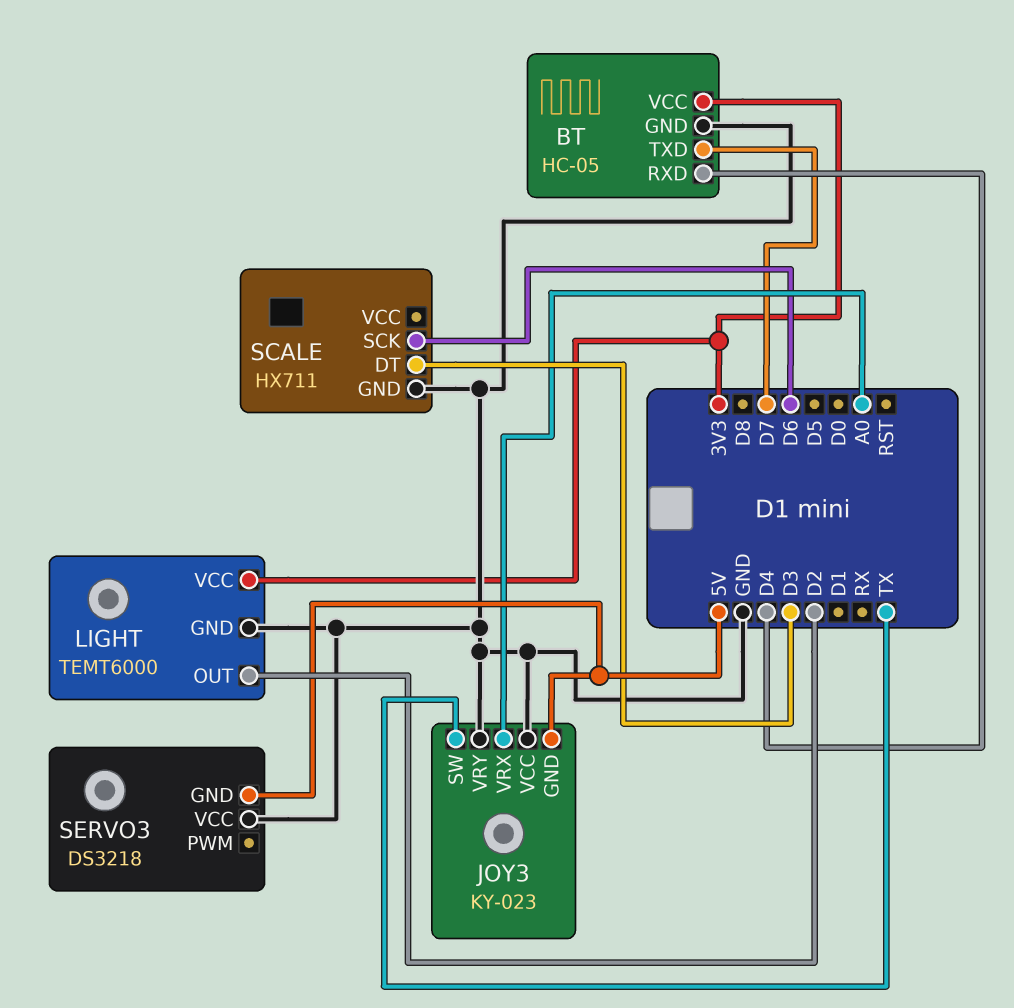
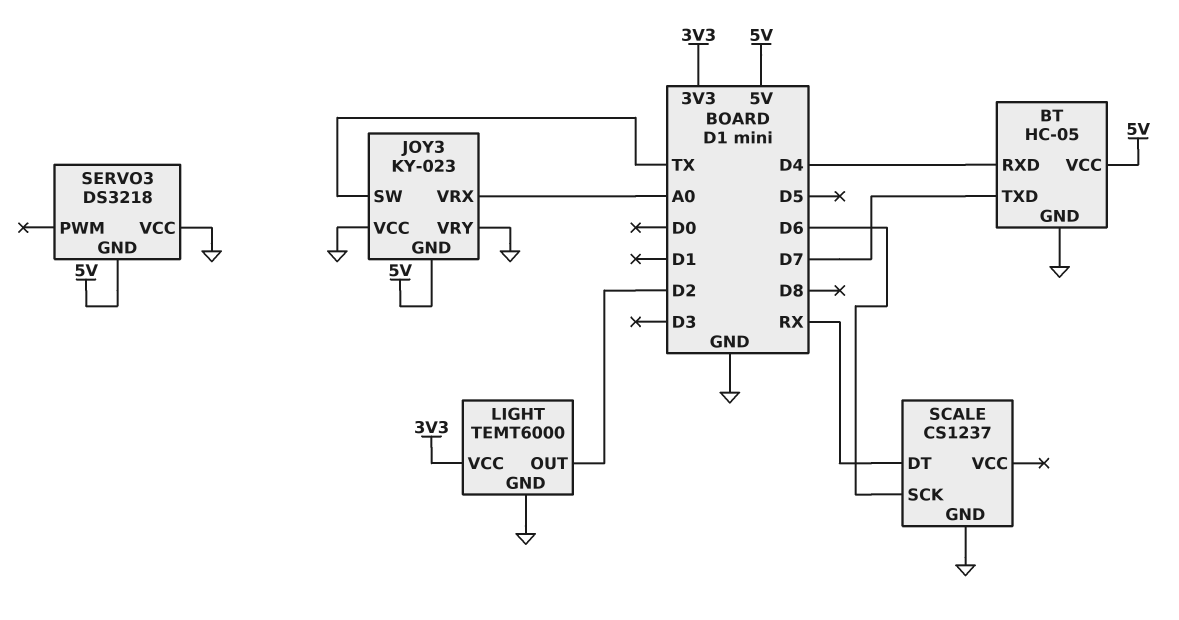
BT pin VCC: 3V3 -> 5V
SCALE: HX711 -> CS1237
SCALE pin DT: D3 -> RX

